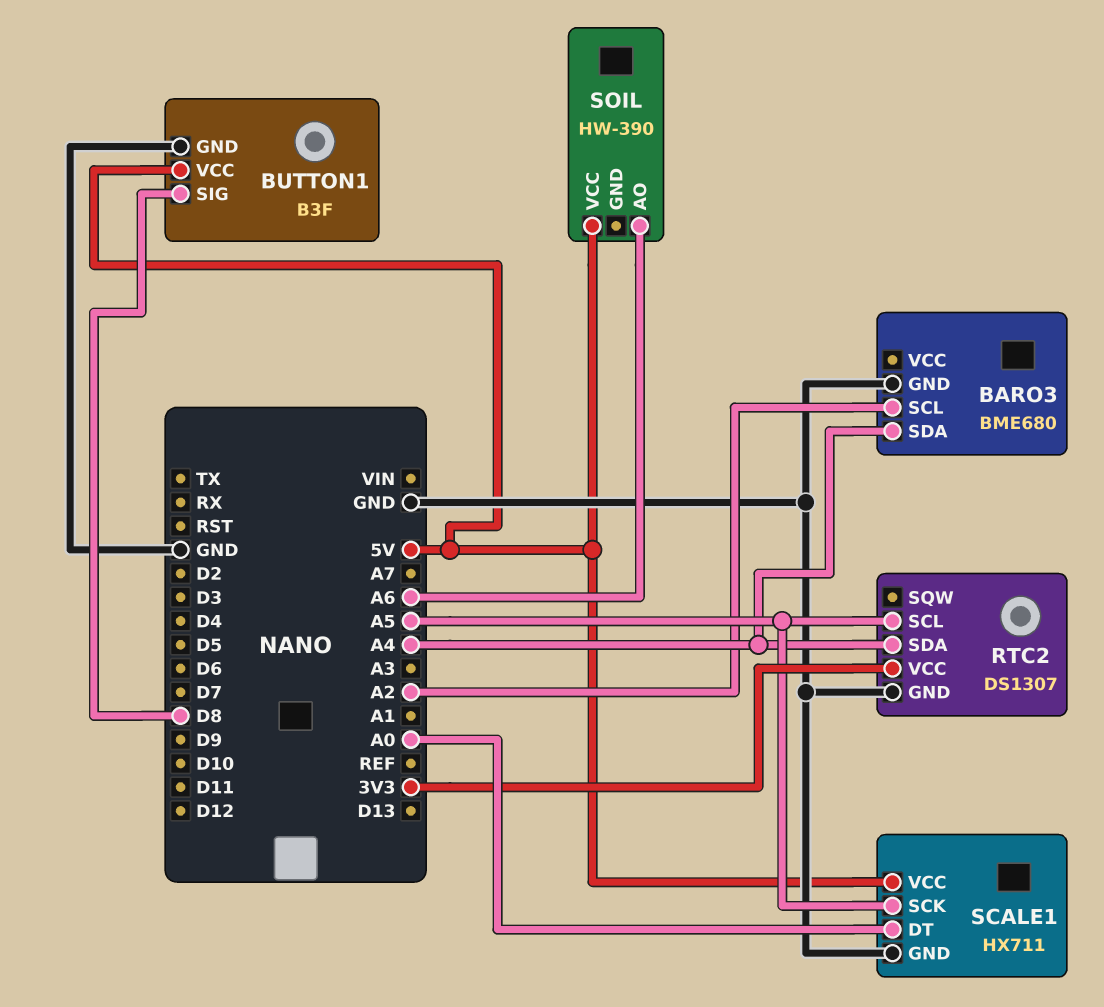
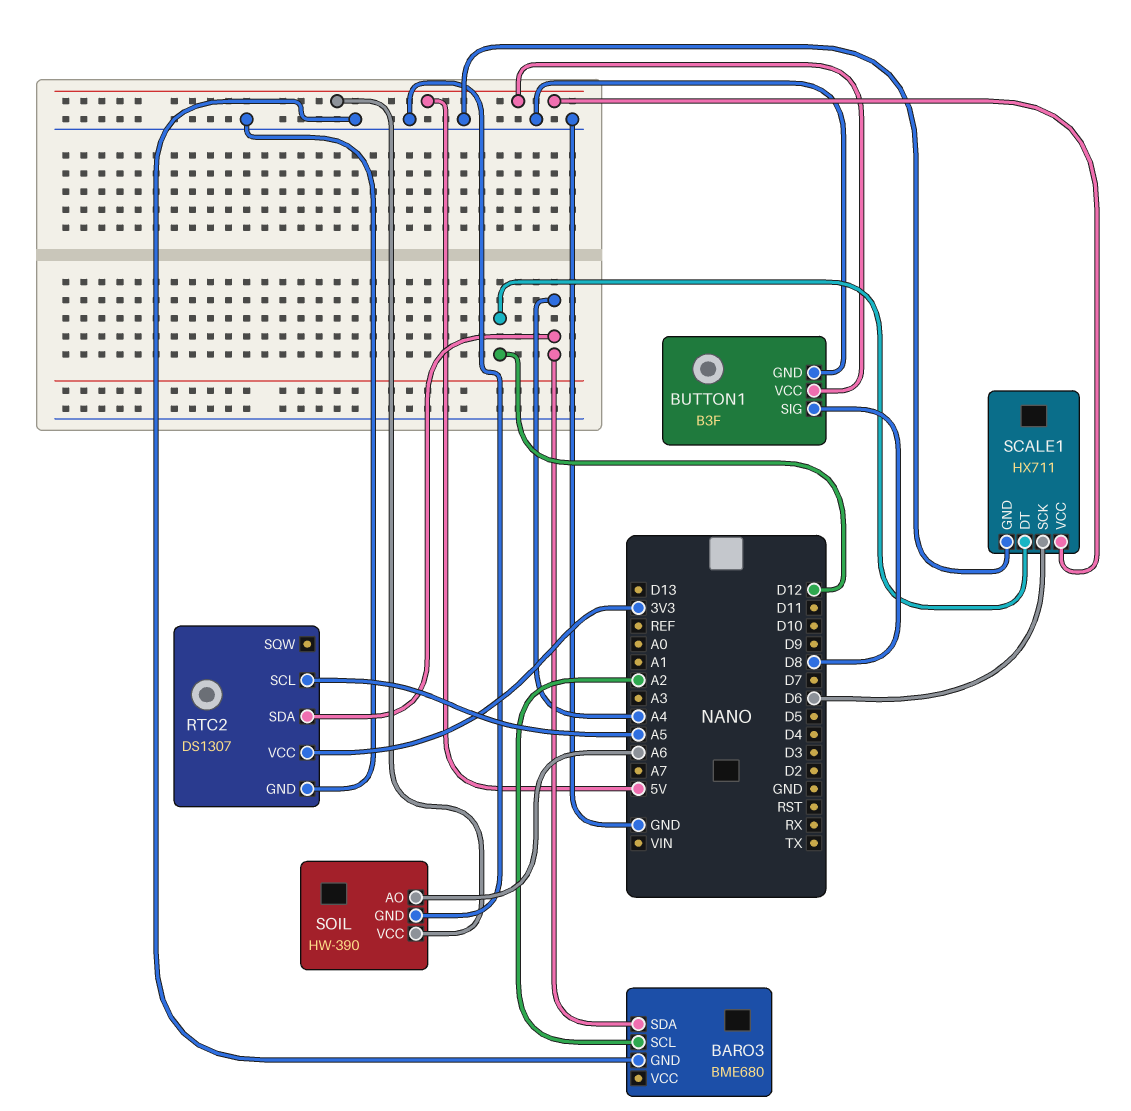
SCALE1 pin DT: A0 -> D12
SCALE1 pin SCK: A5 -> D6
SOIL pin GND: none -> GND

